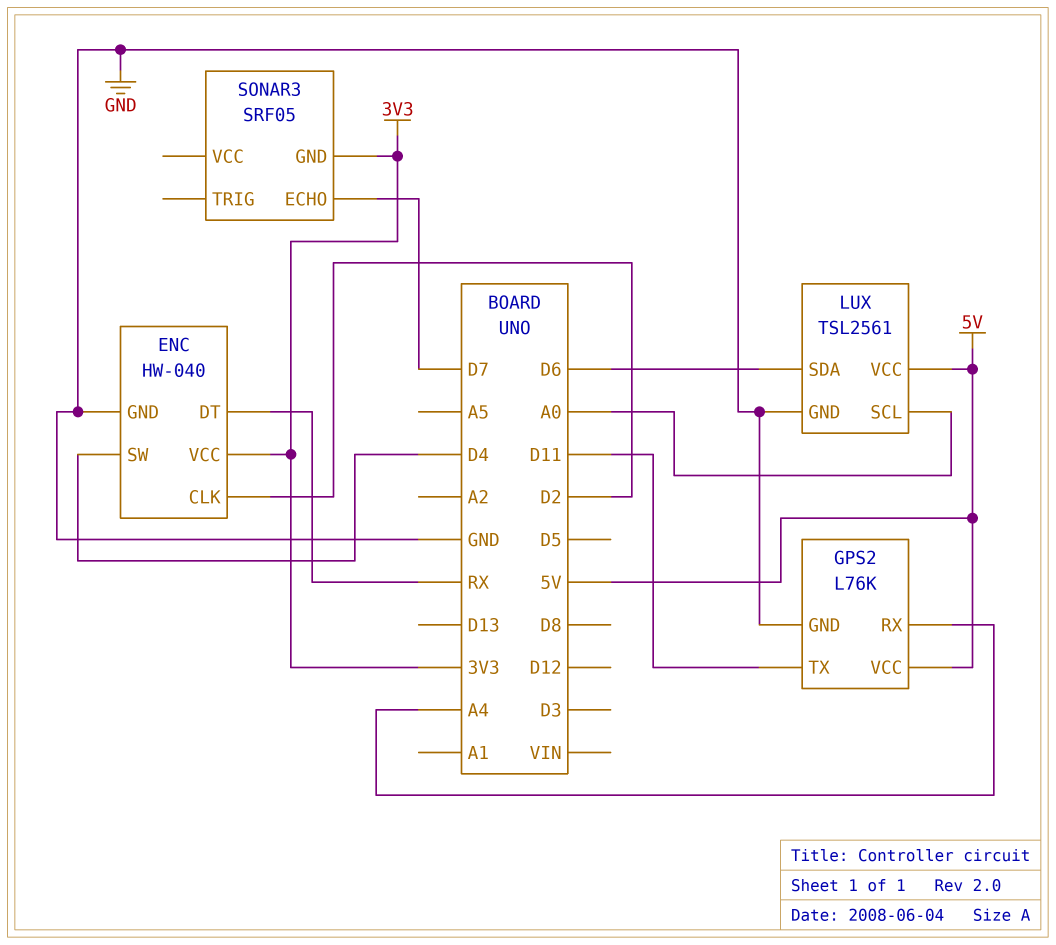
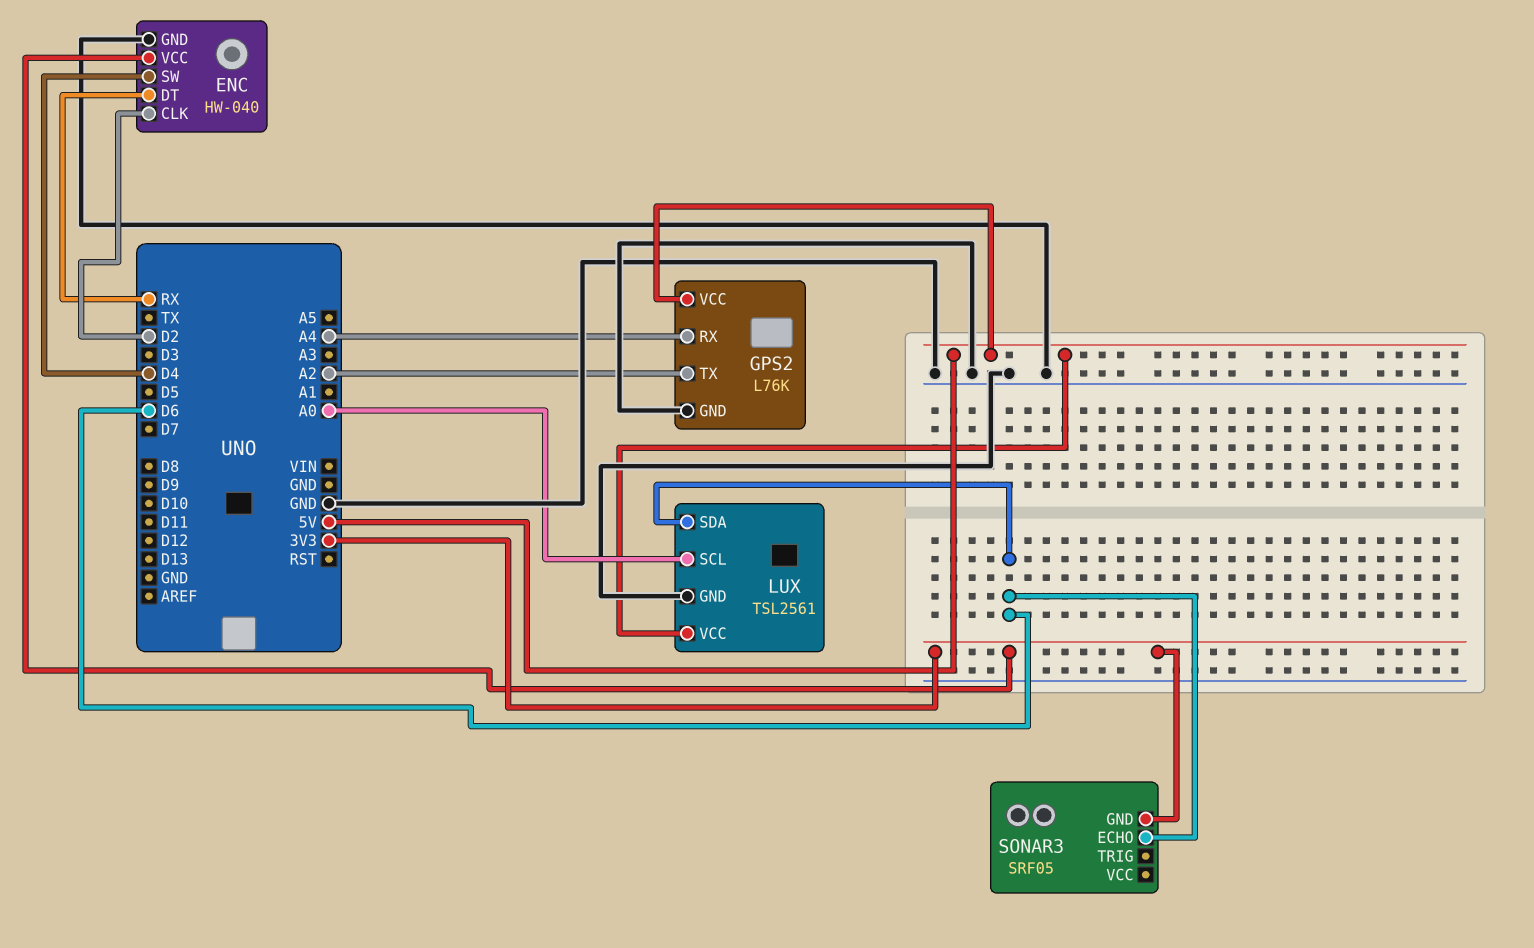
GPS2 pin TX: D11 -> A2
SONAR3 pin ECHO: D7 -> D6

